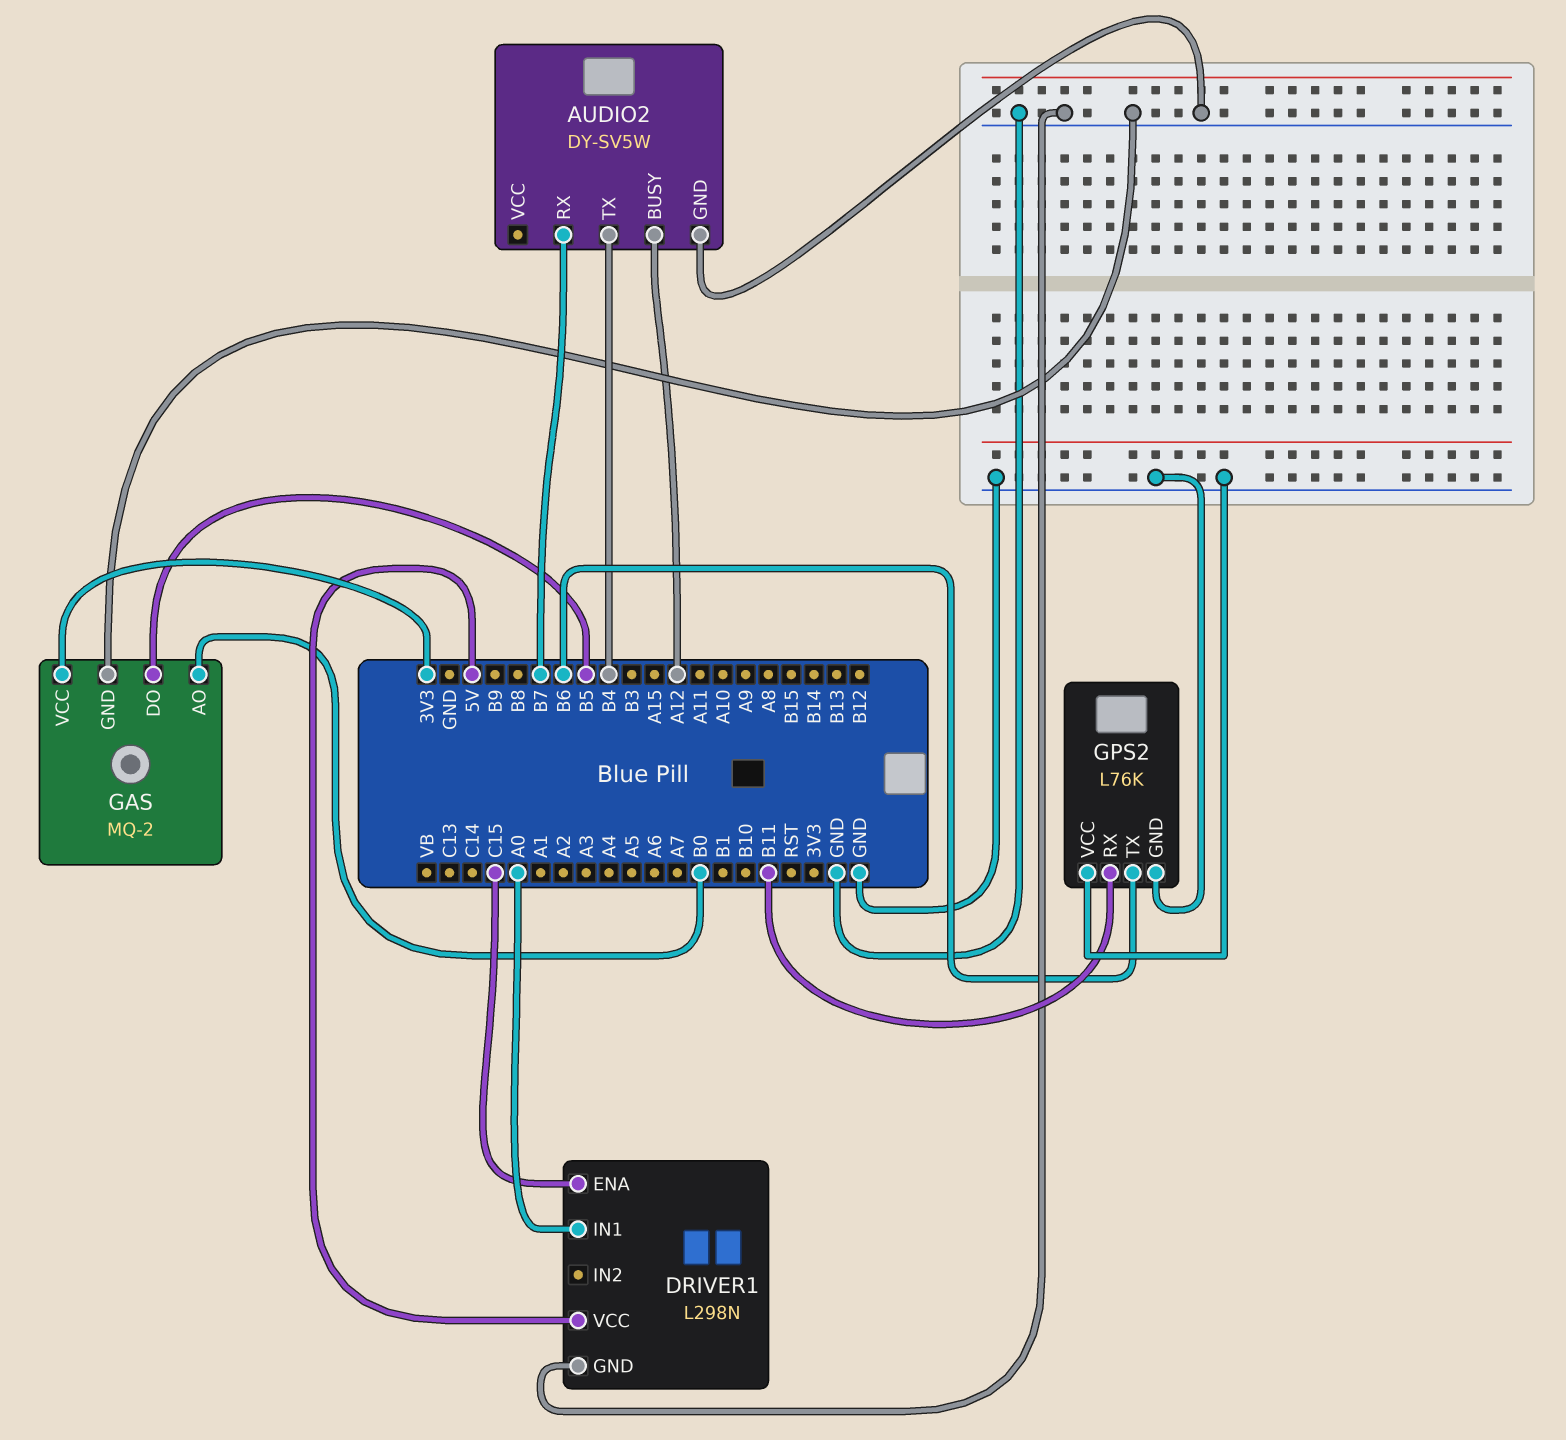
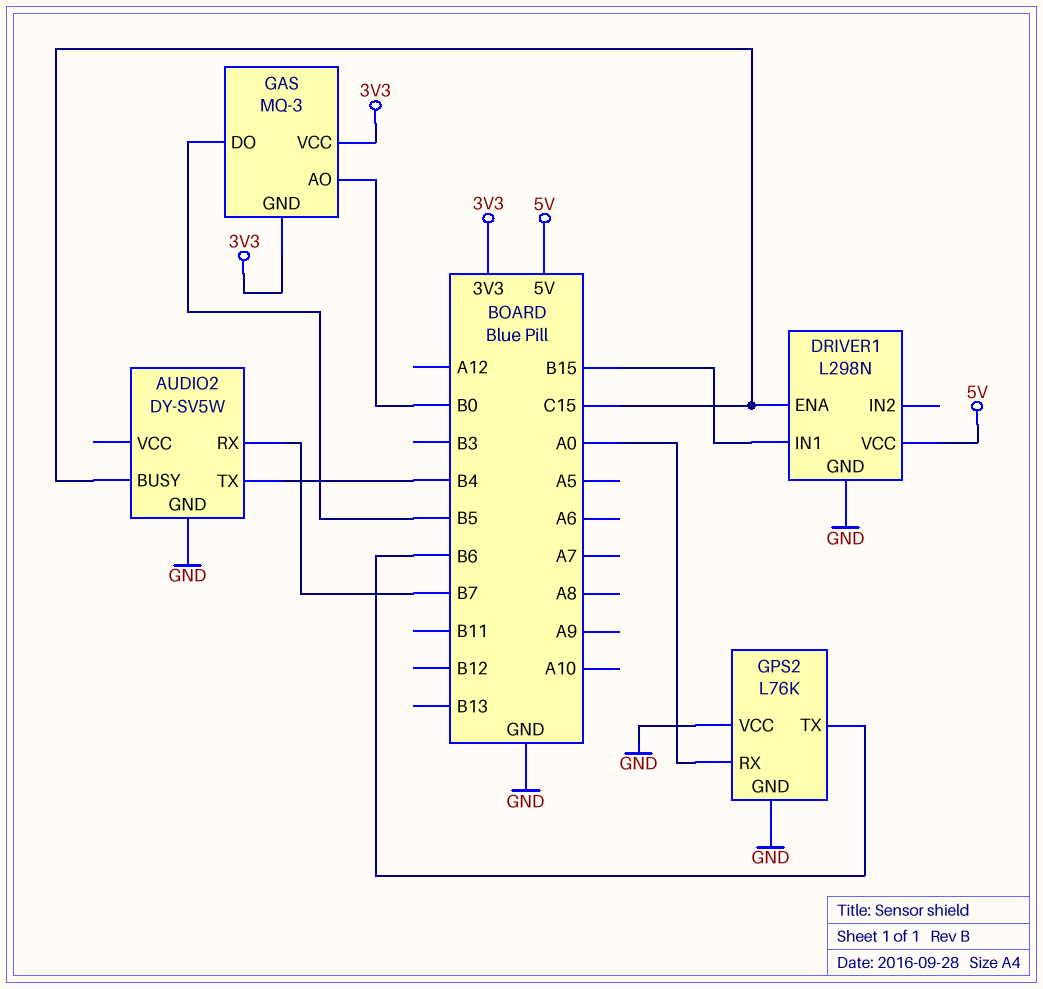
AUDIO2 pin BUSY: A12 -> C15
DRIVER1 pin IN1: A0 -> B15
GAS: MQ-2 -> MQ-3
GAS pin GND: GND -> 3V3
GPS2 pin RX: B11 -> A0

